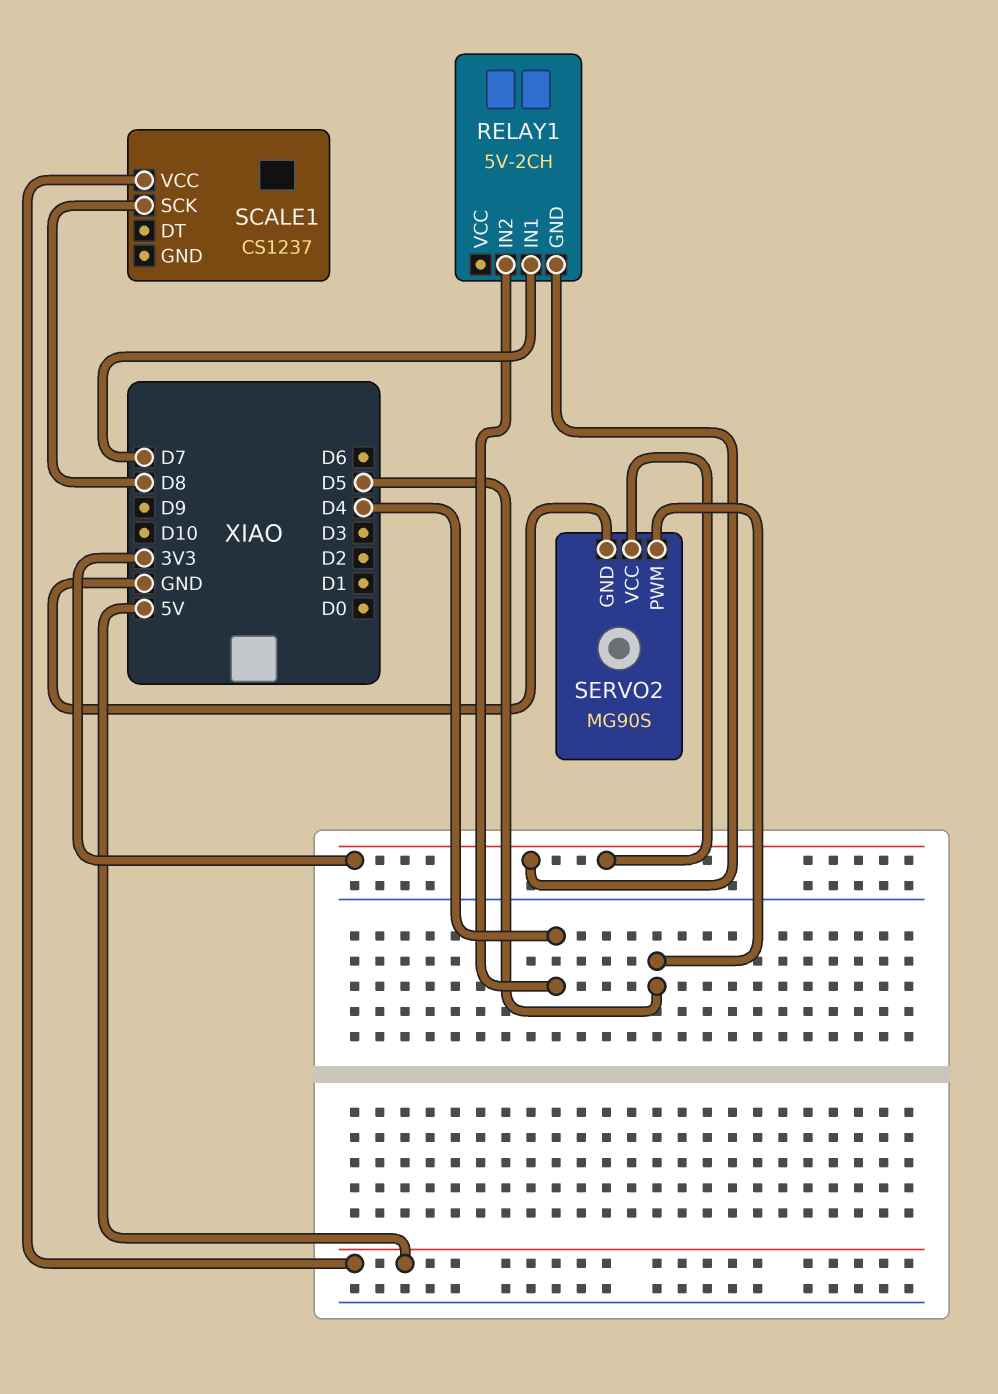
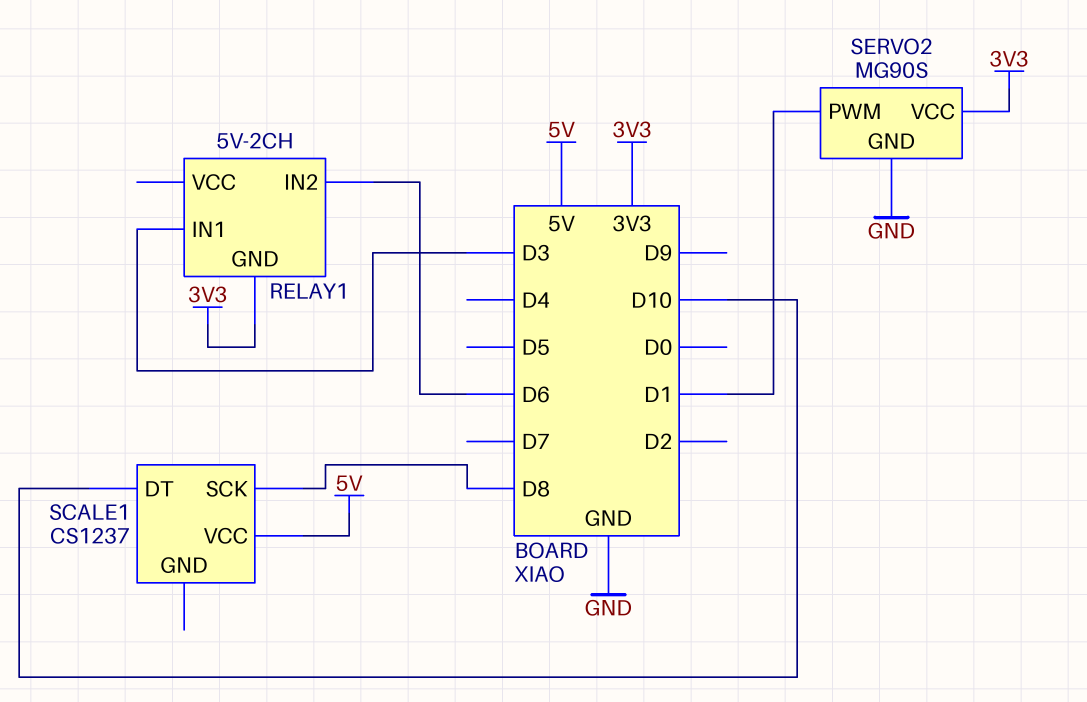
RELAY1 pin IN1: D7 -> D3
RELAY1 pin IN2: D4 -> D6
SCALE1 pin DT: none -> D10
SERVO2 pin PWM: D5 -> D1

